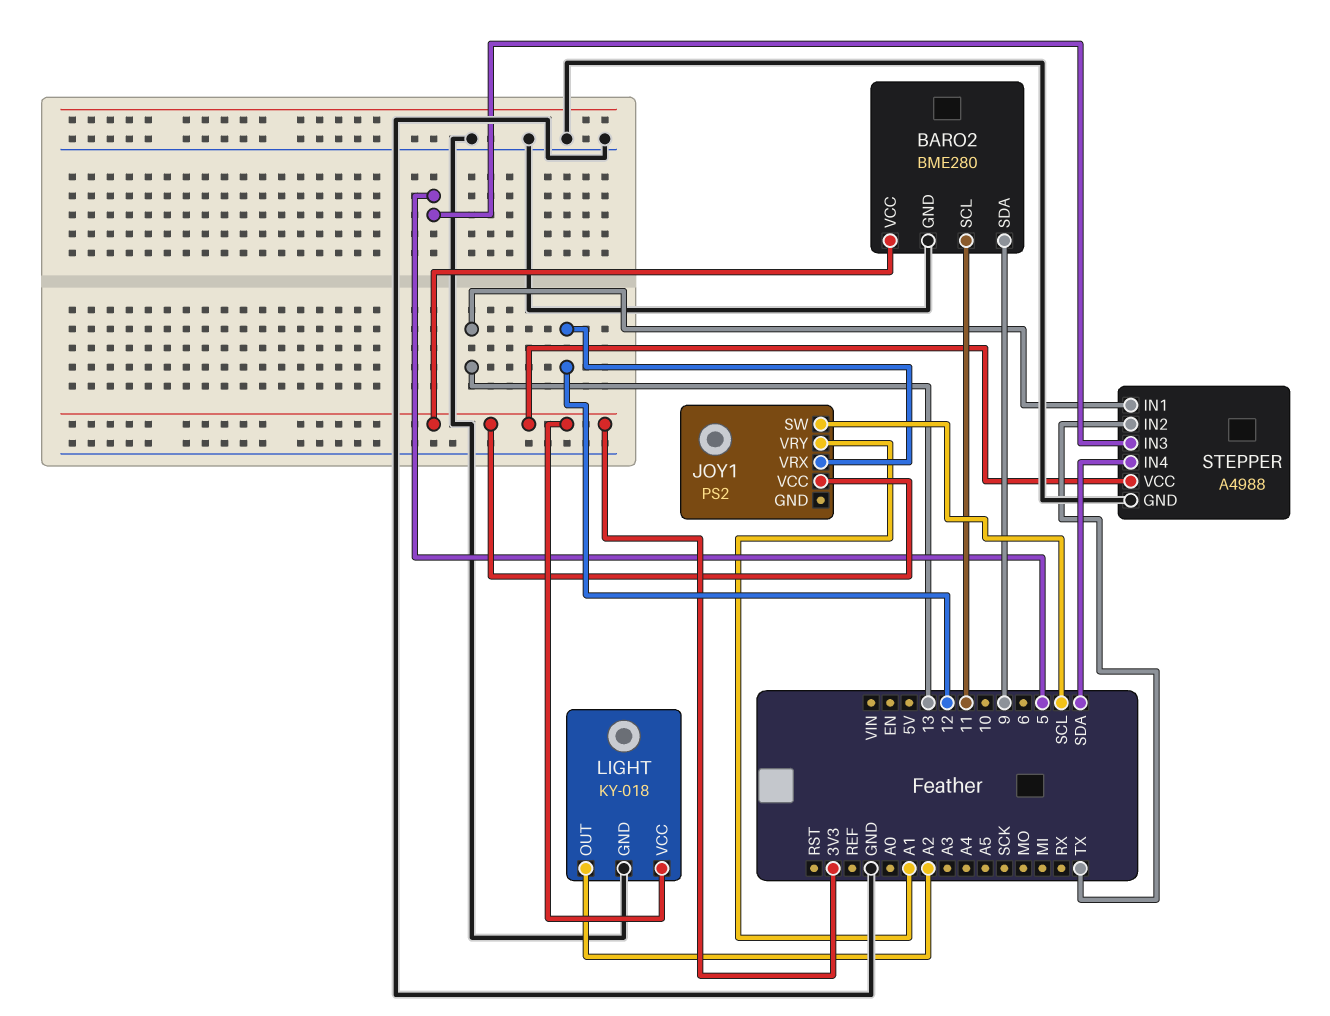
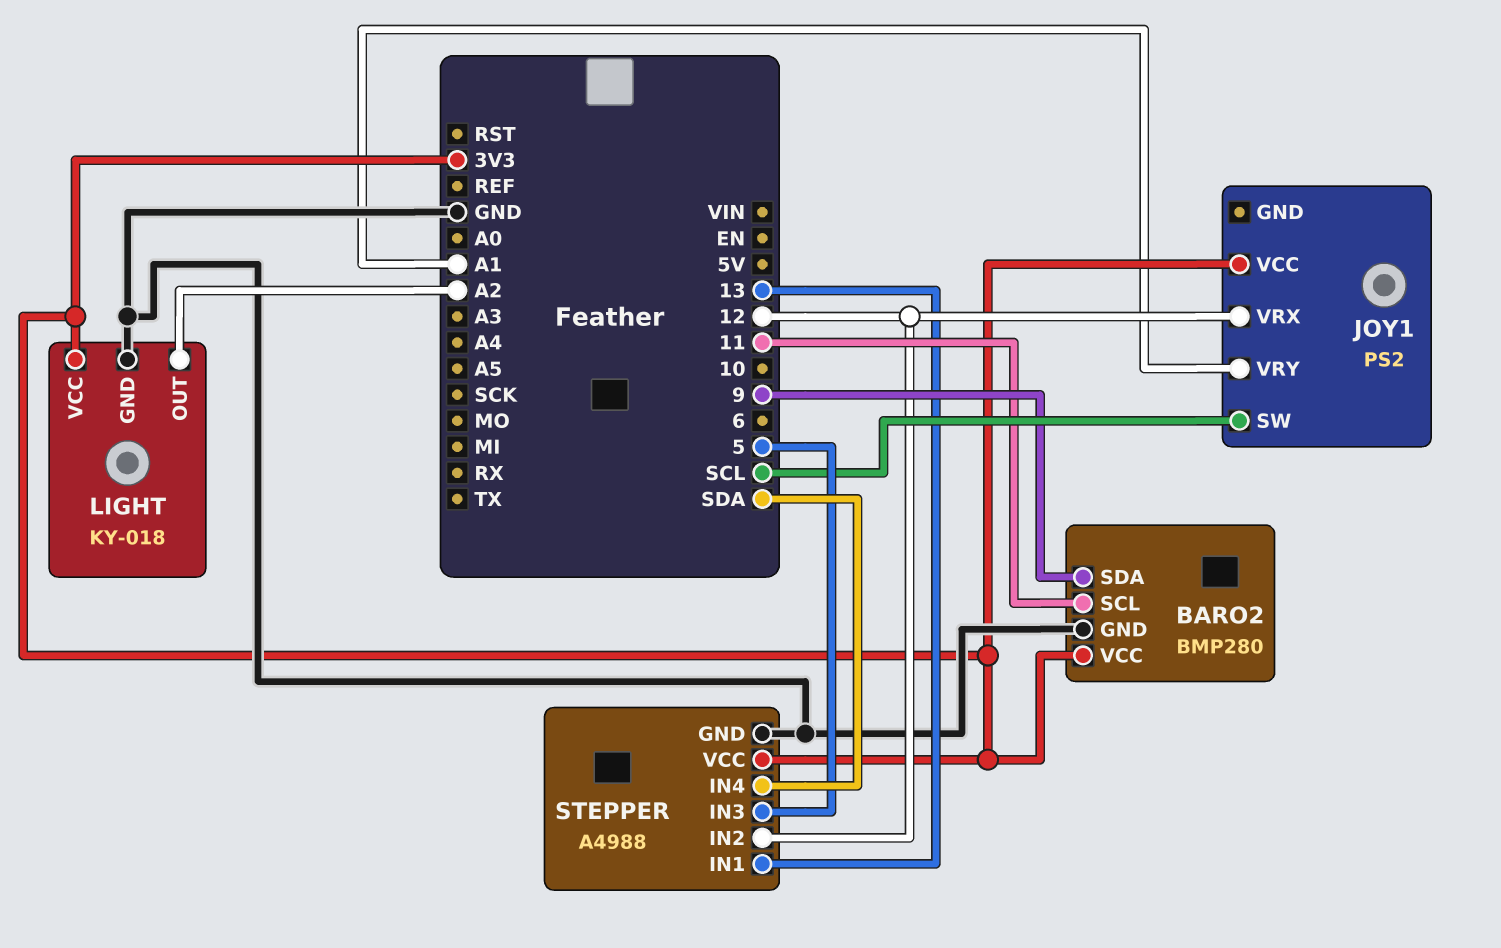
BARO2: BME280 -> BMP280
STEPPER pin IN2: TX -> 12

